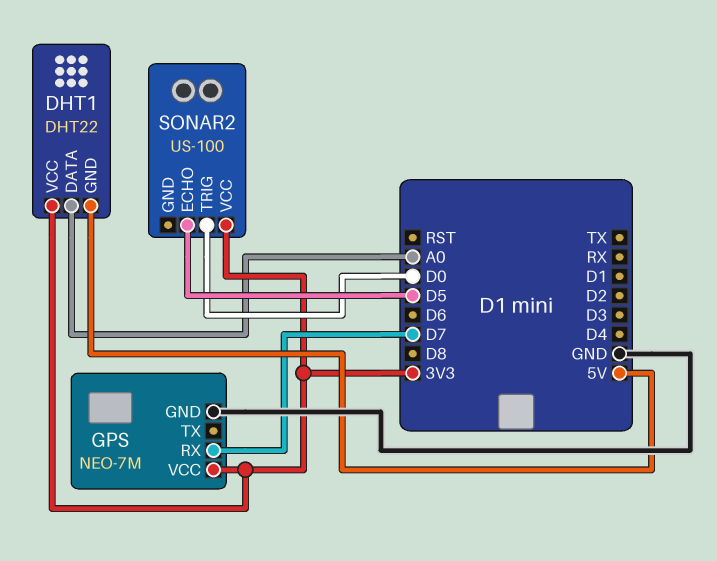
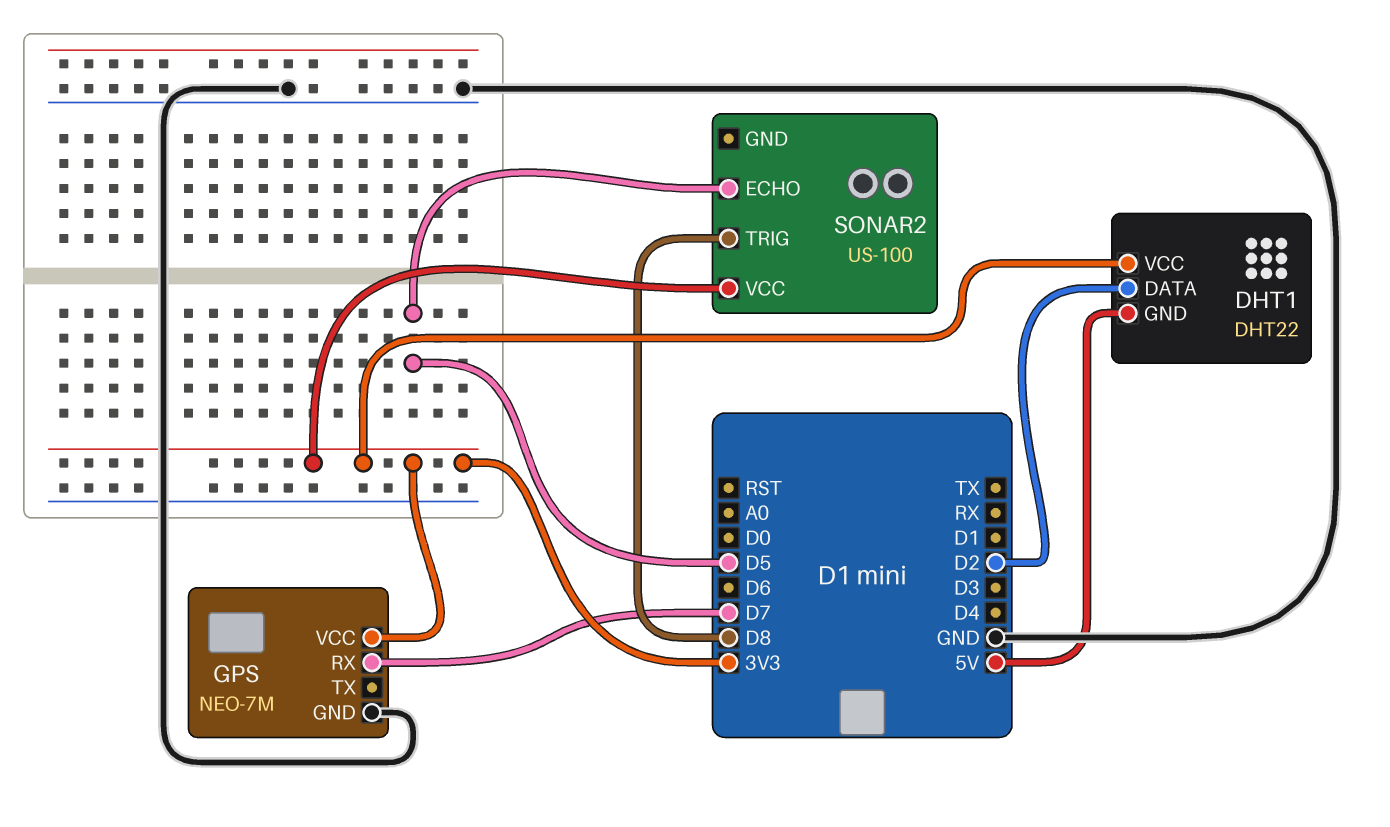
DHT1 pin DATA: A0 -> D2
SONAR2 pin TRIG: D0 -> D8

